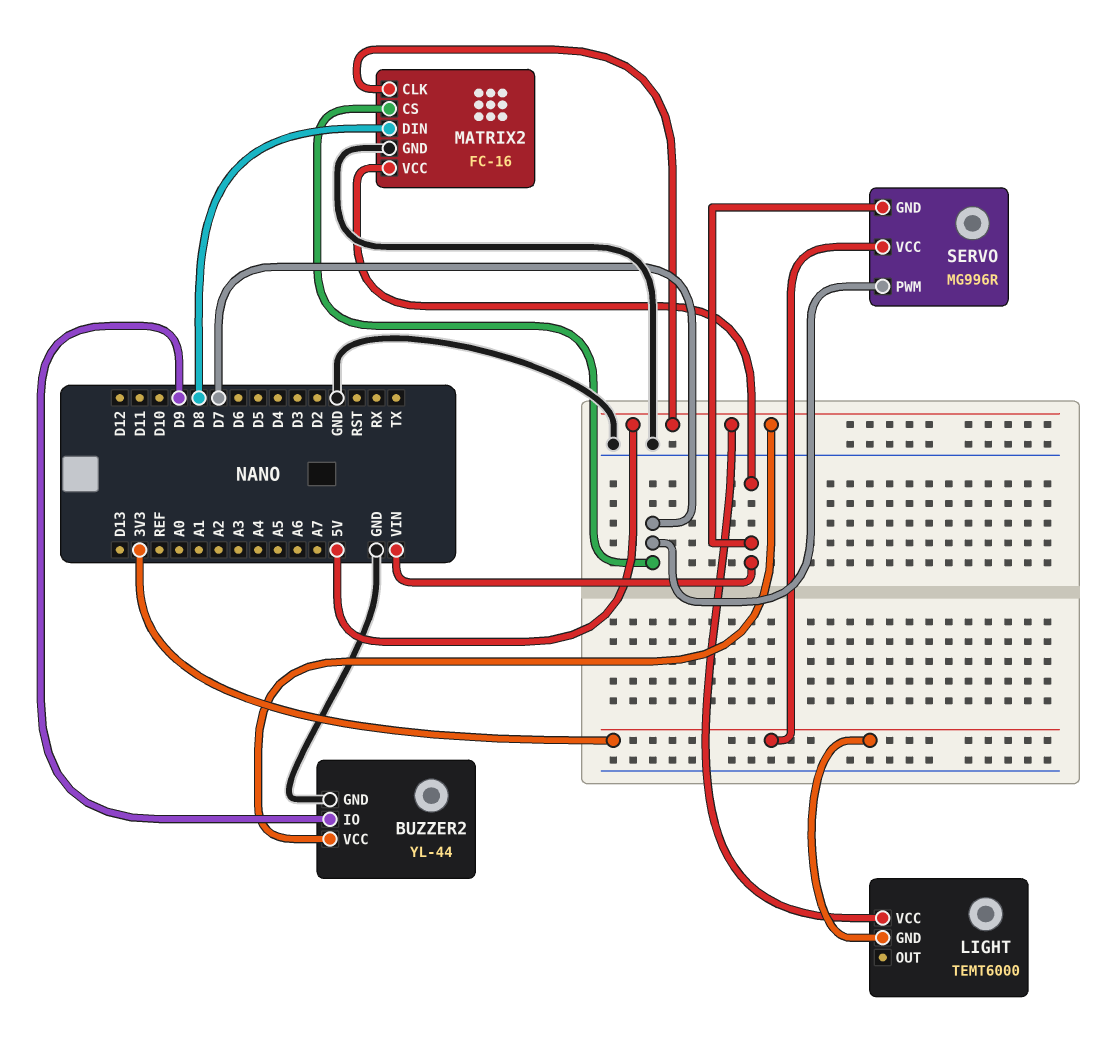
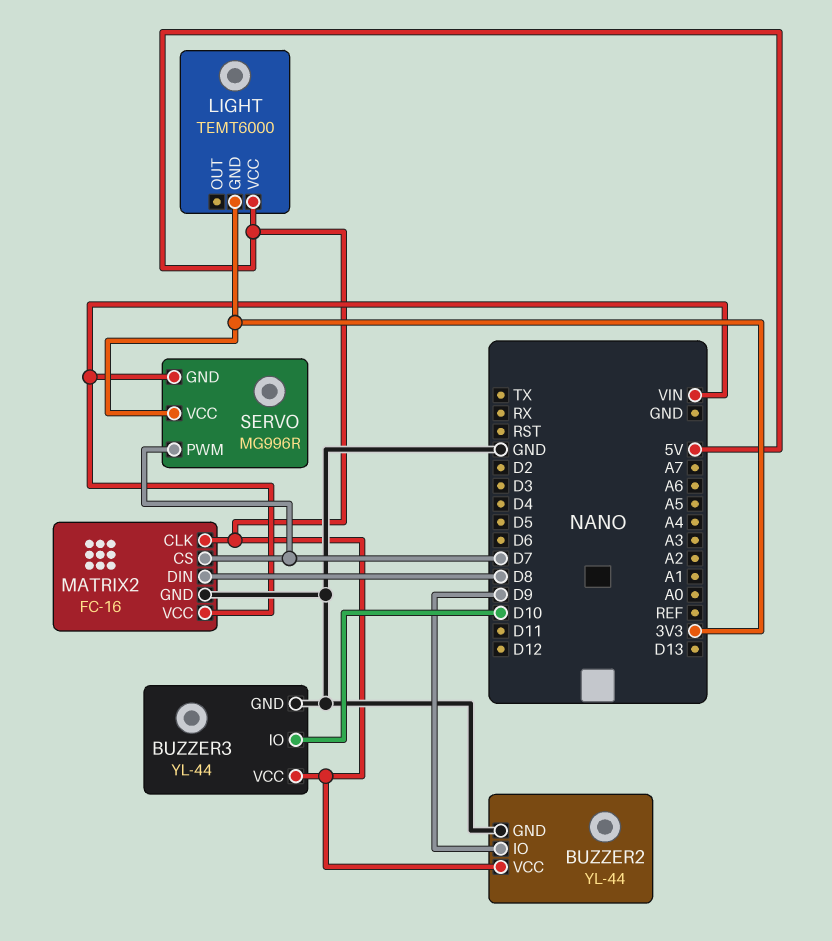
BUZZER3: none -> YL-44
BUZZER3 pin GND: none -> GND
BUZZER3 pin IO: none -> D10
BUZZER3 pin VCC: none -> 5V

